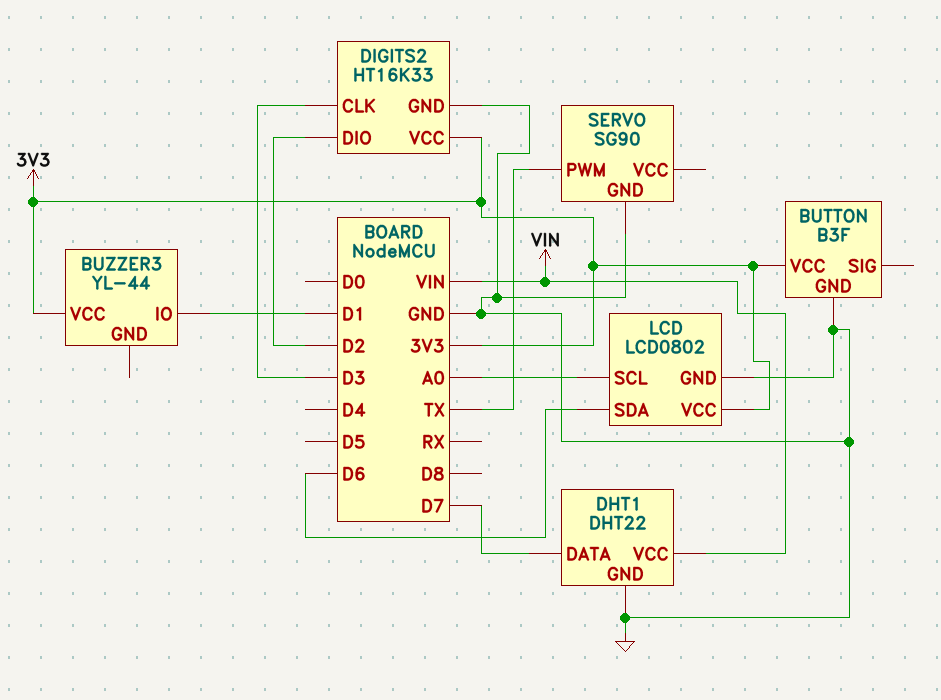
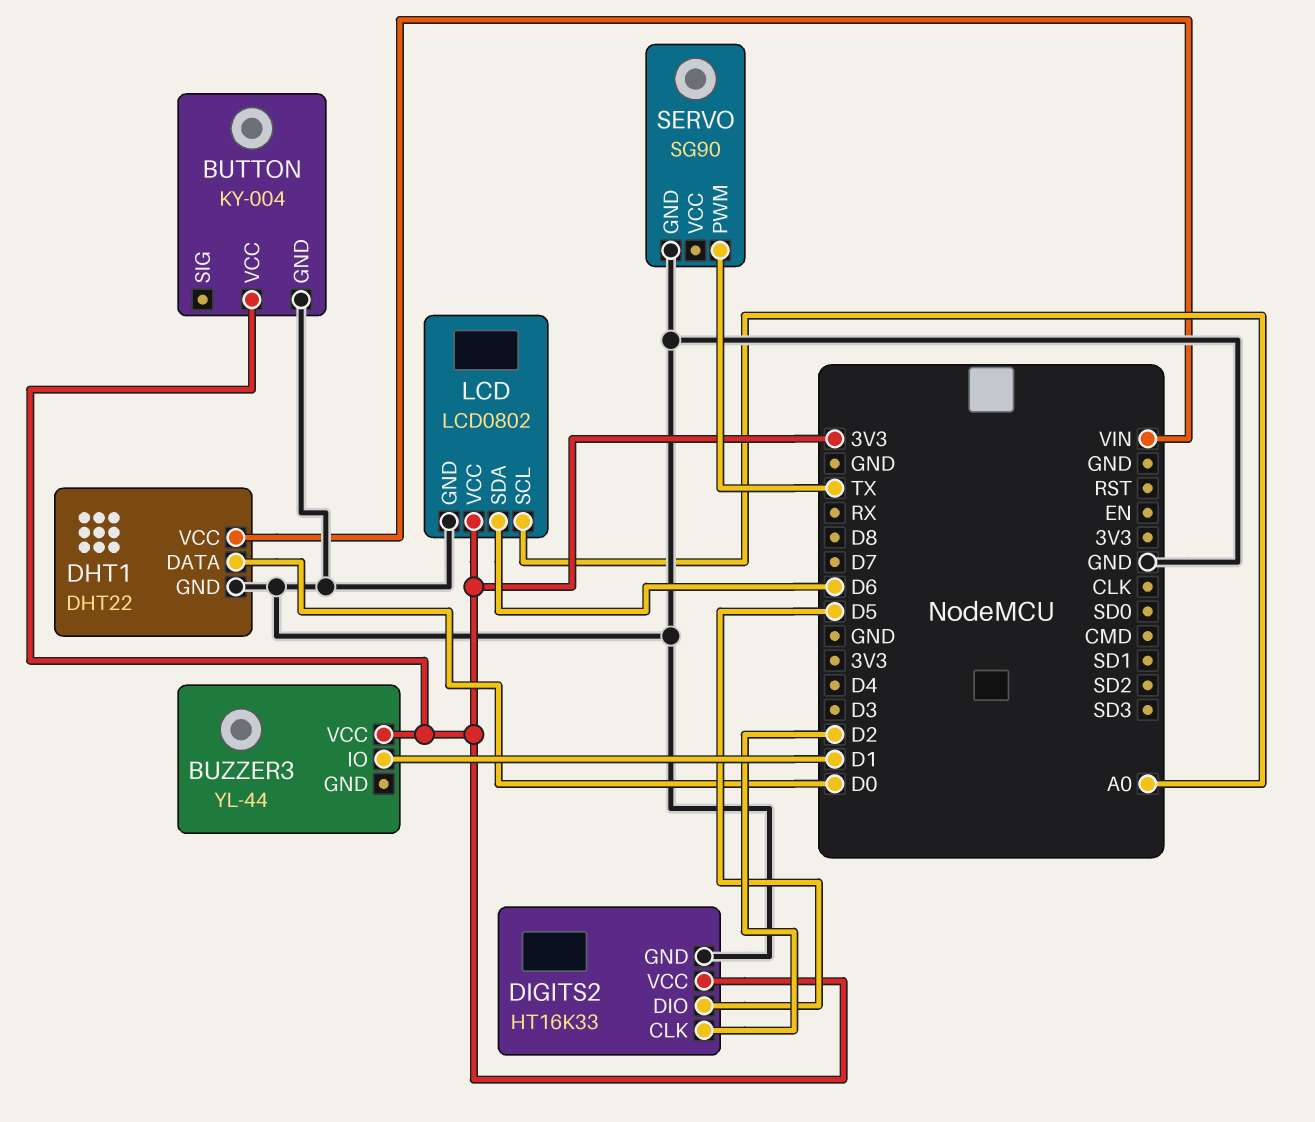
BUTTON: B3F -> KY-004
DHT1 pin DATA: D7 -> D0
DIGITS2 pin CLK: D3 -> D2
DIGITS2 pin DIO: D2 -> D5

